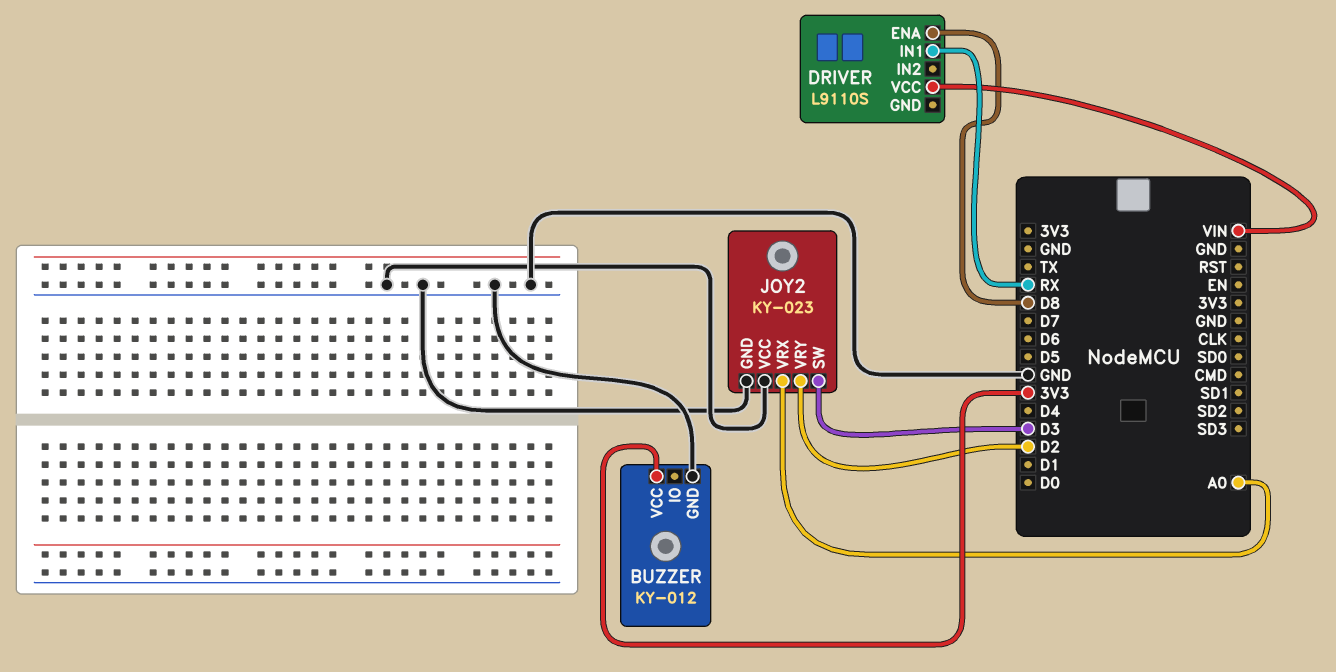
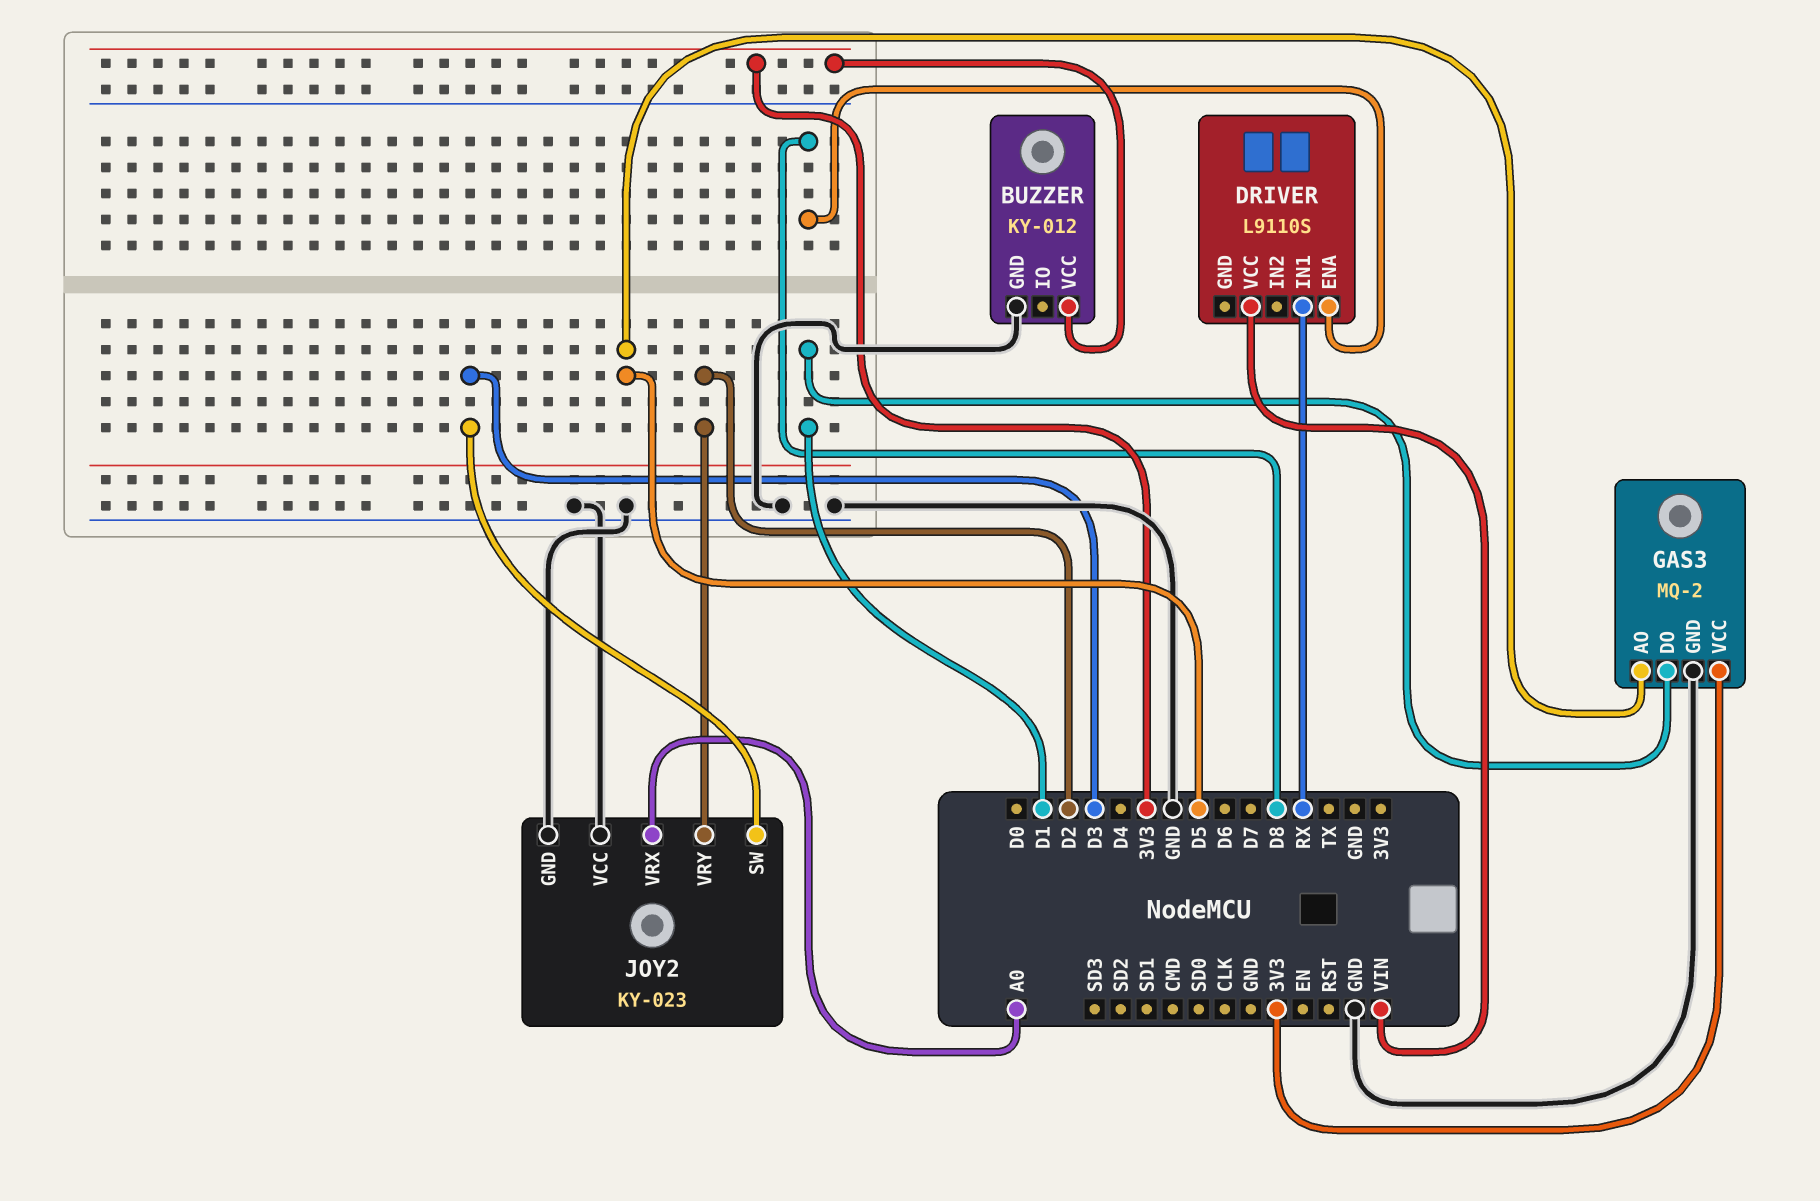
GAS3: none -> MQ-2
GAS3 pin AO: none -> D5
GAS3 pin DO: none -> D1
GAS3 pin GND: none -> GND
GAS3 pin VCC: none -> 3V3

